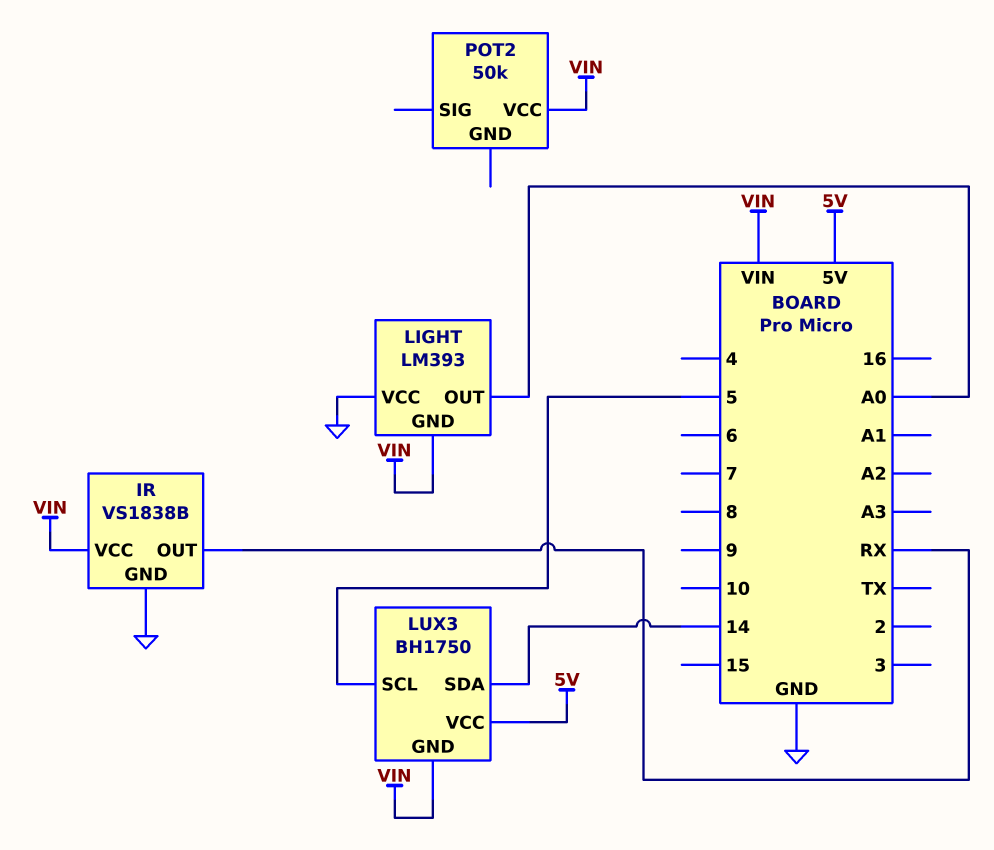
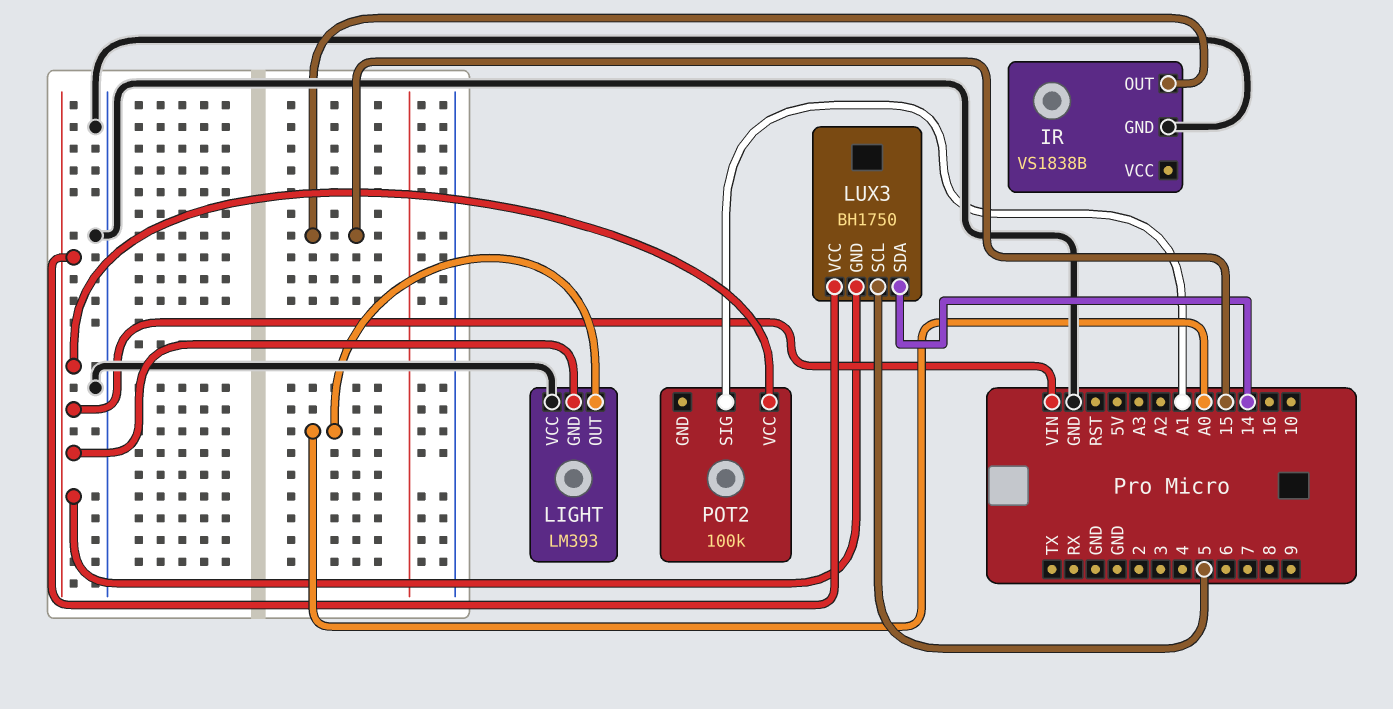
IR pin OUT: RX -> 15
IR pin VCC: VIN -> none
LUX3 pin VCC: 5V -> VIN
POT2: 50k -> 100k
POT2 pin SIG: none -> A1

